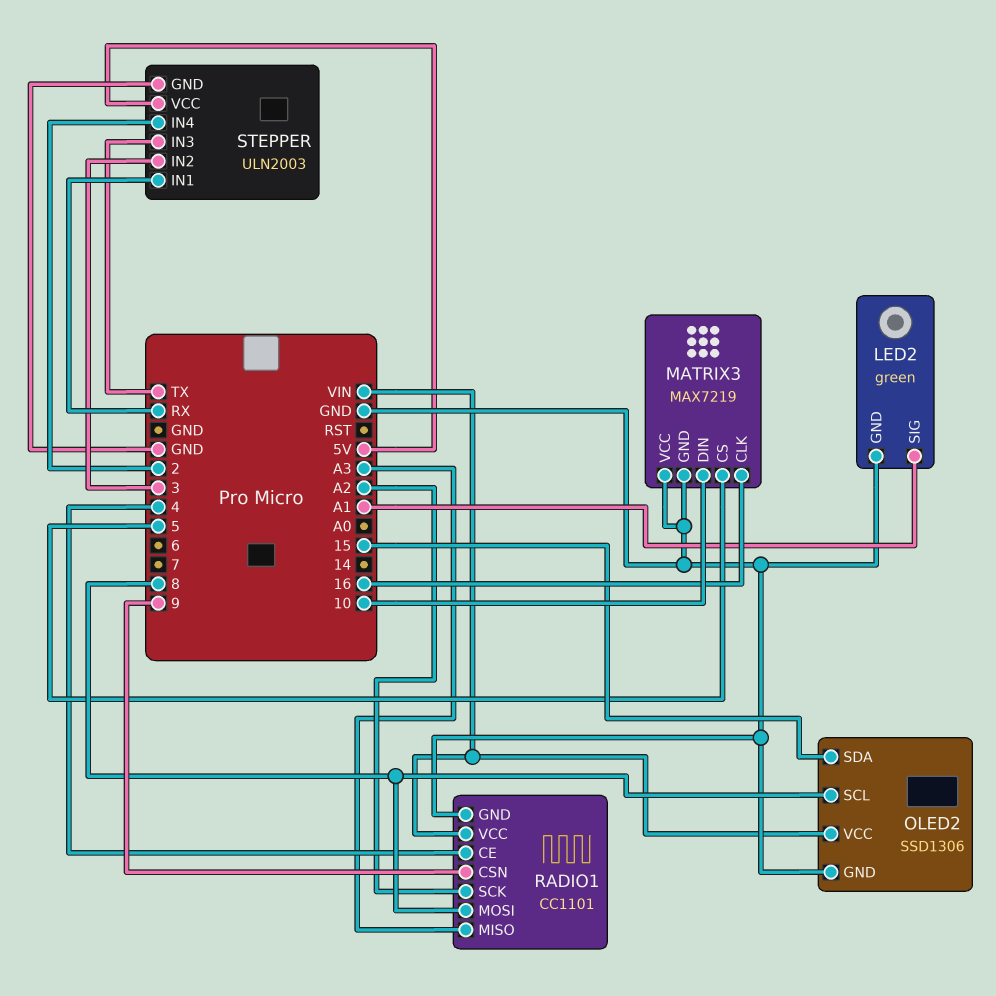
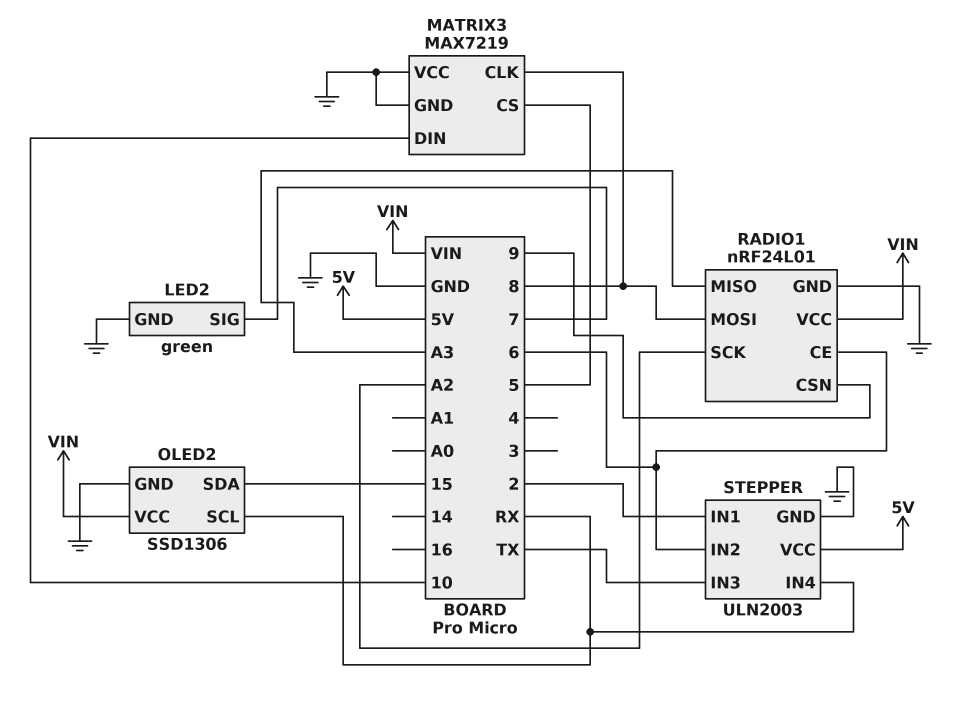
LED2 pin SIG: A1 -> 7
MATRIX3 pin CLK: 16 -> 8
OLED2 pin SCL: 8 -> RX
RADIO1: CC1101 -> nRF24L01
RADIO1 pin CE: 4 -> 6
STEPPER pin IN1: RX -> 2
STEPPER pin IN2: 3 -> 6
STEPPER pin IN4: 2 -> RX

